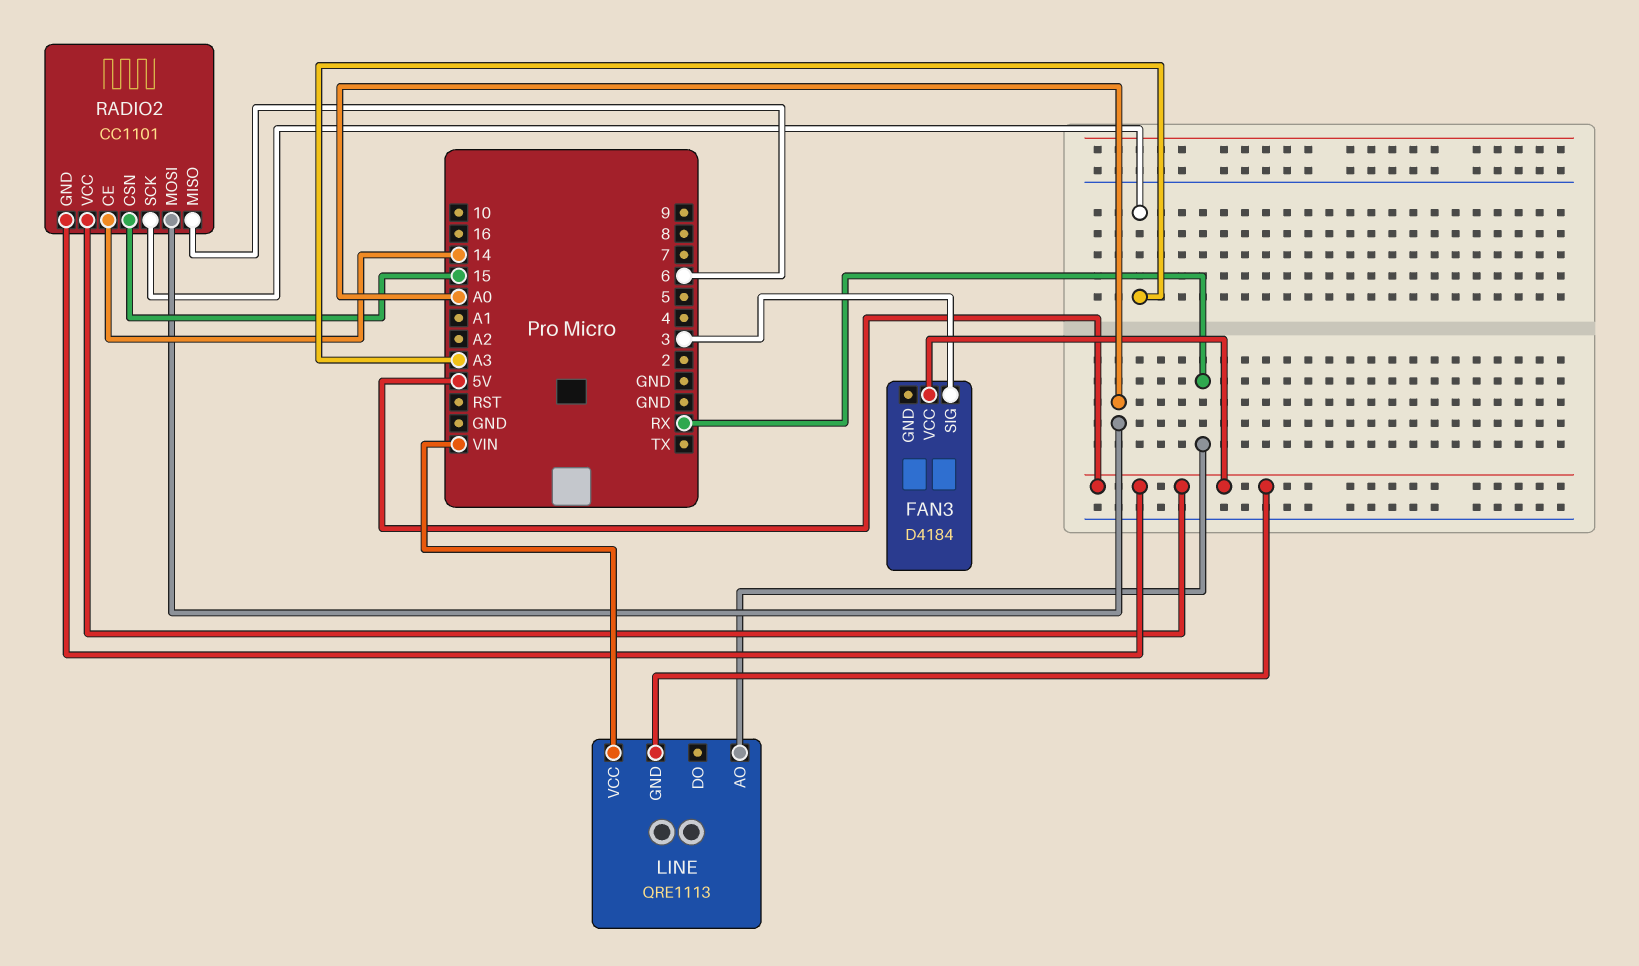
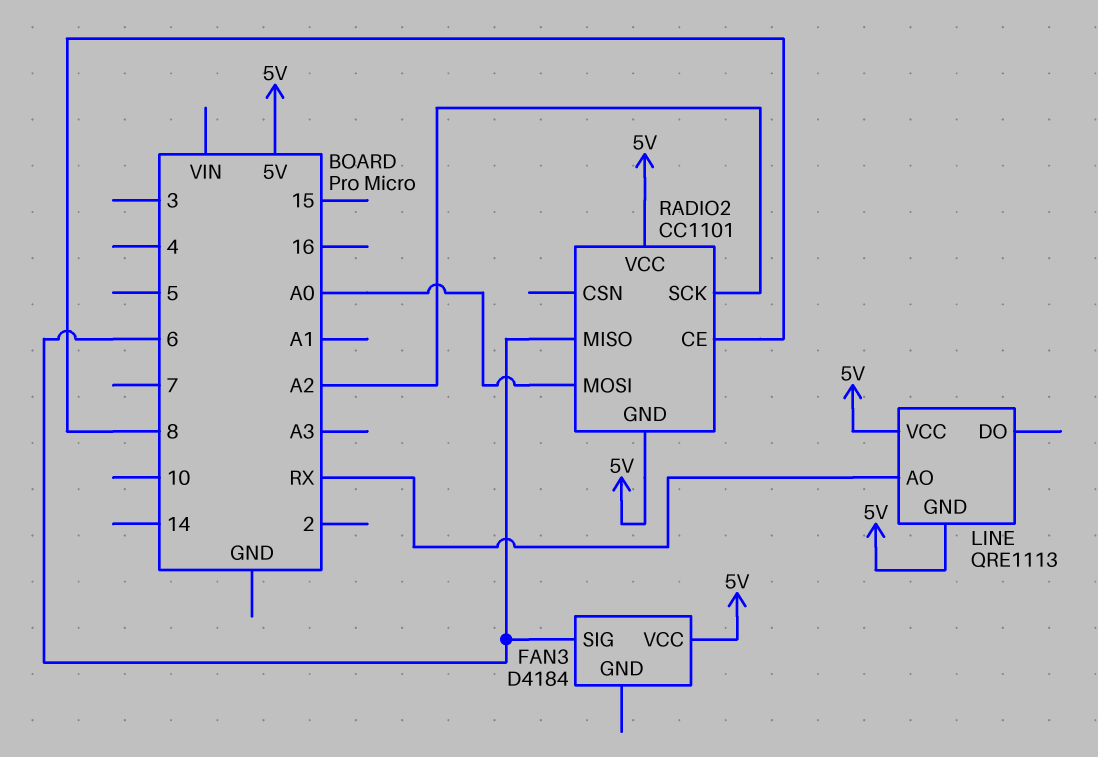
FAN3 pin SIG: 3 -> 6
LINE pin VCC: VIN -> 5V
RADIO2 pin CE: 14 -> 8
RADIO2 pin CSN: 15 -> none
RADIO2 pin SCK: A3 -> A2

